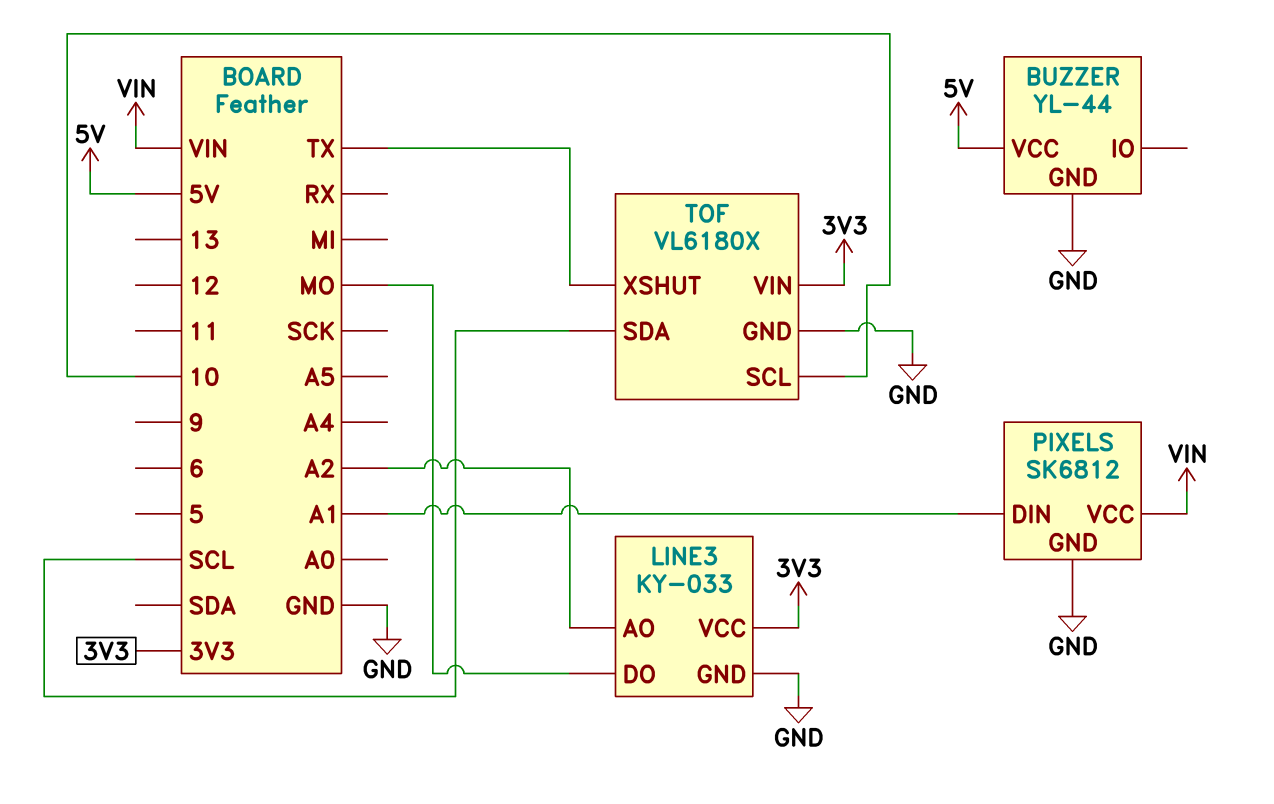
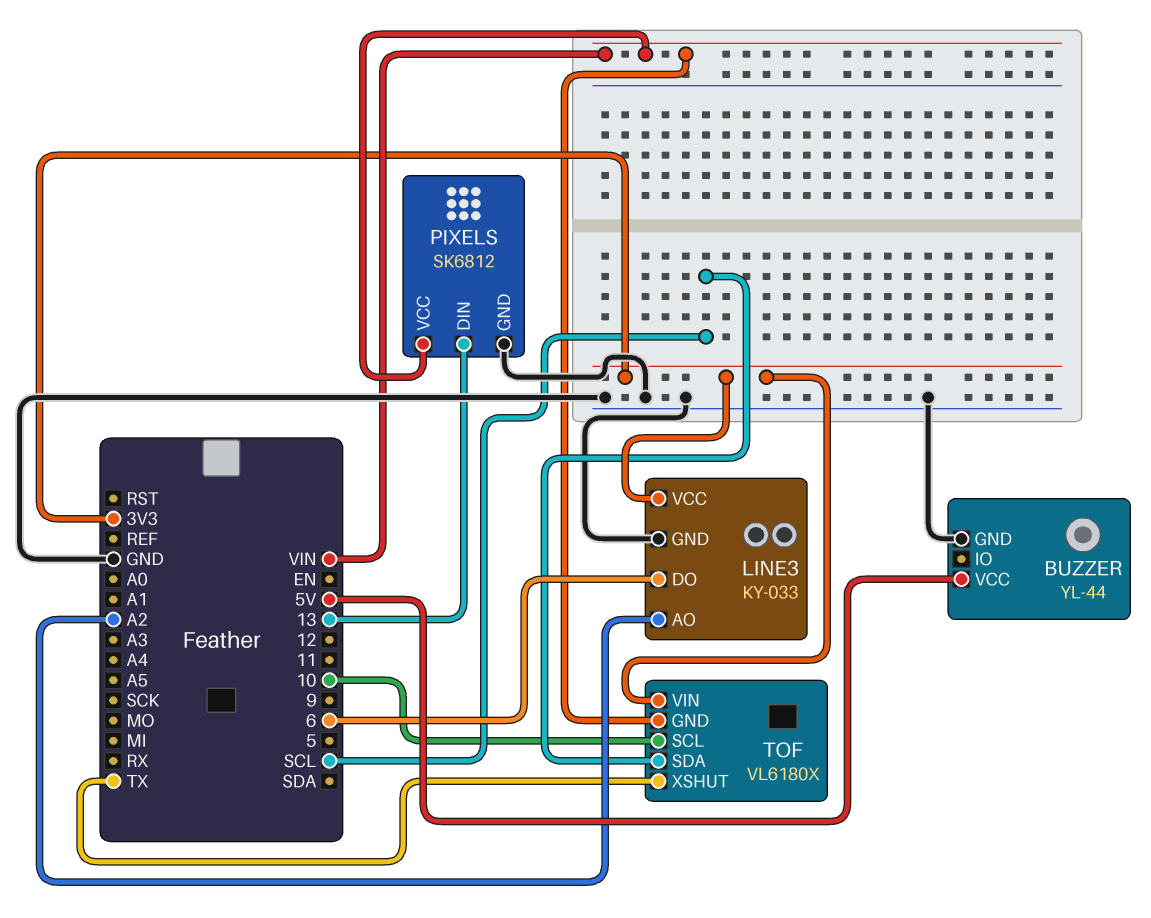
LINE3 pin DO: MO -> 6
PIXELS pin DIN: A1 -> 13
TOF pin GND: GND -> VIN

